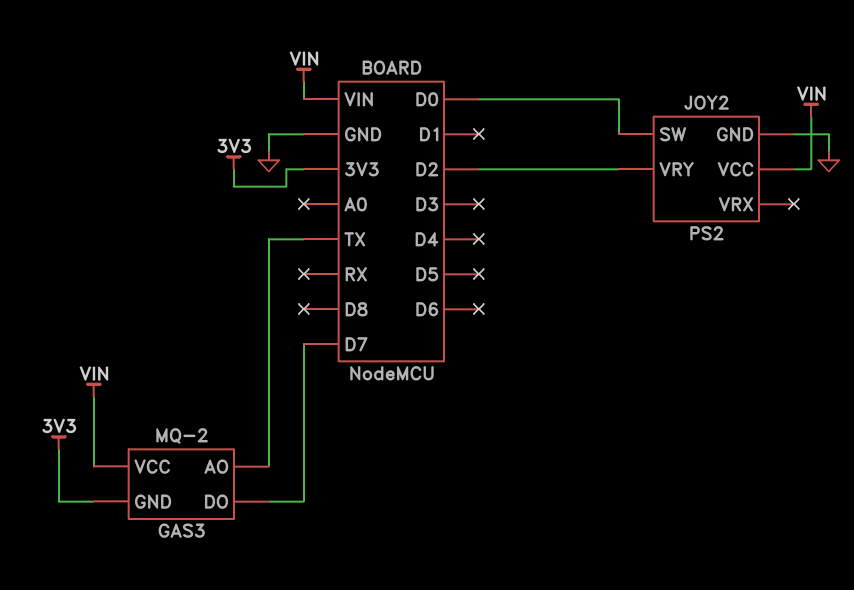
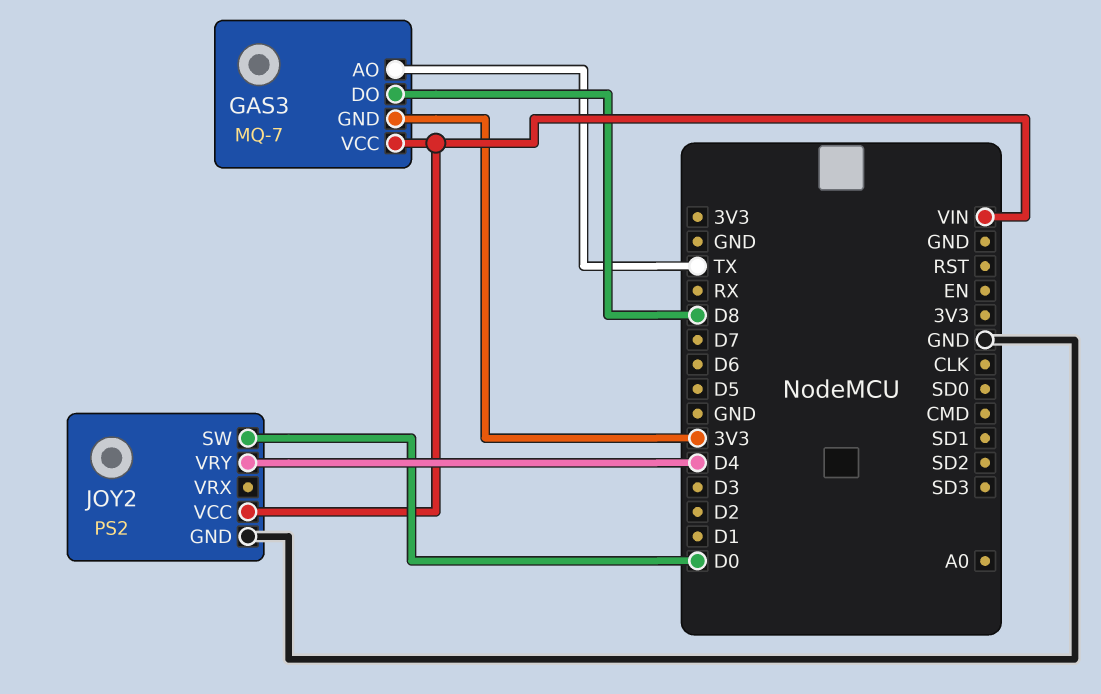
GAS3: MQ-2 -> MQ-7
GAS3 pin DO: D7 -> D8
JOY2 pin VRY: D2 -> D4

